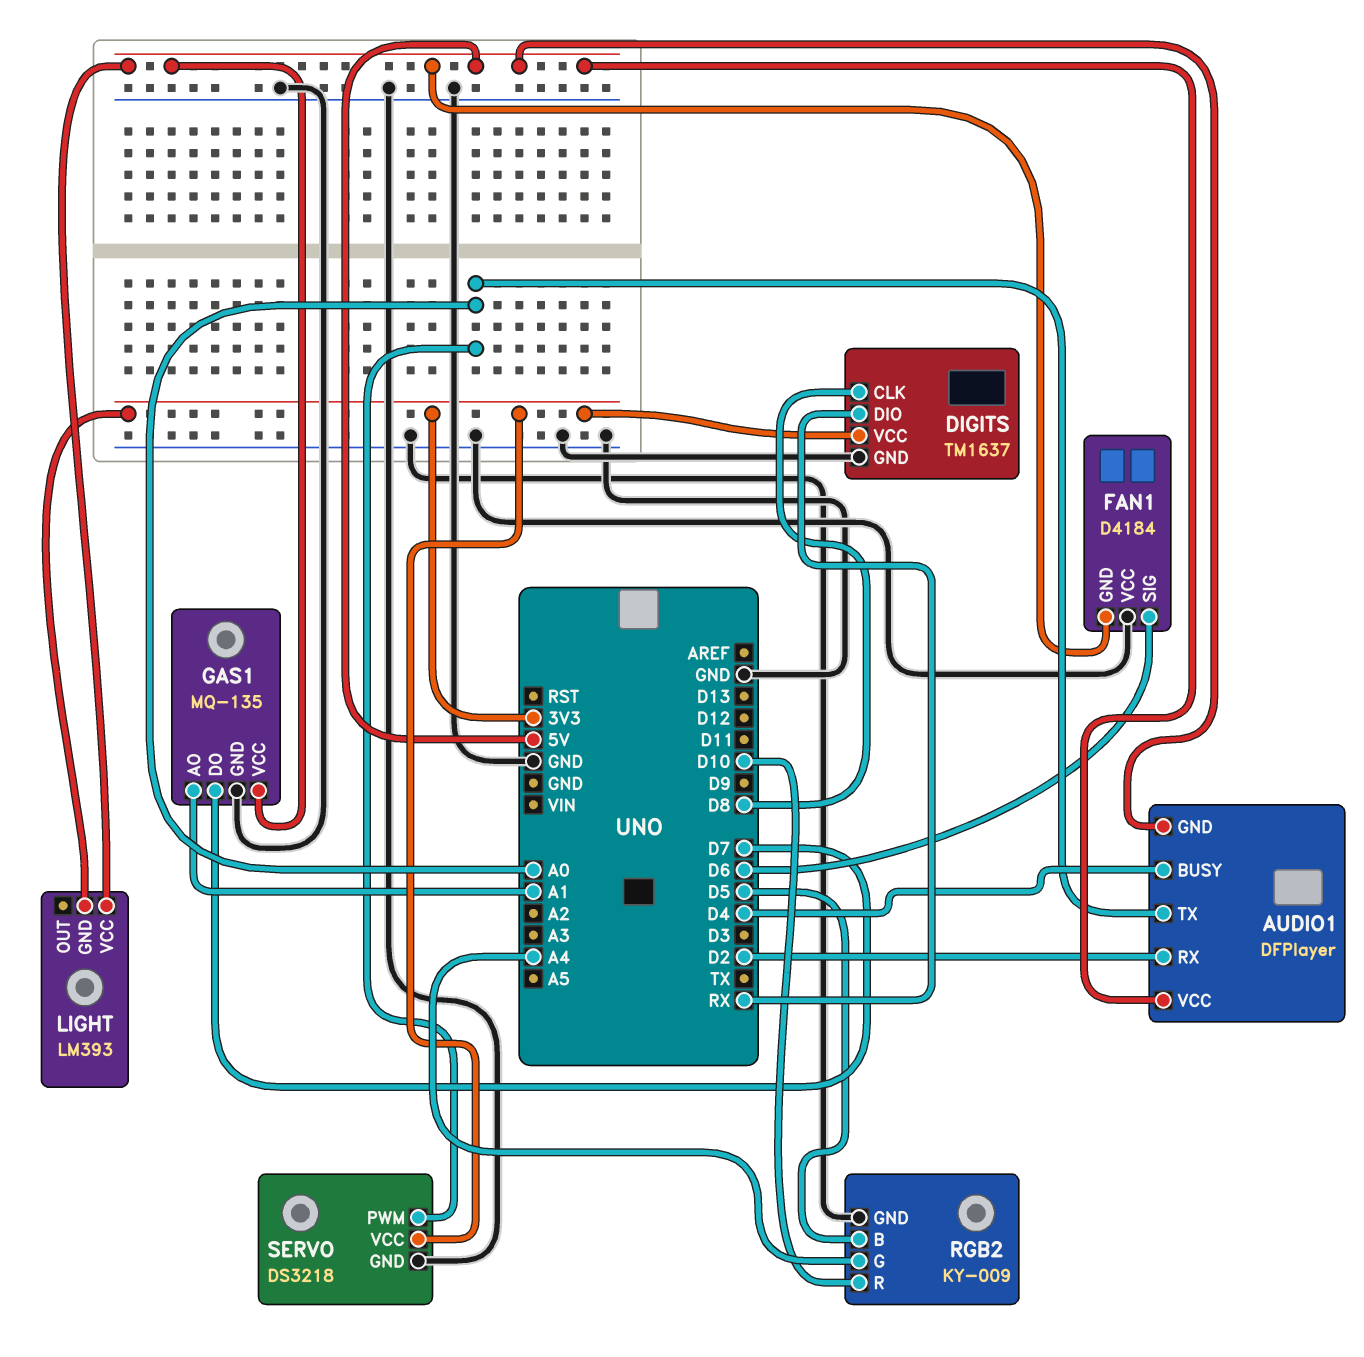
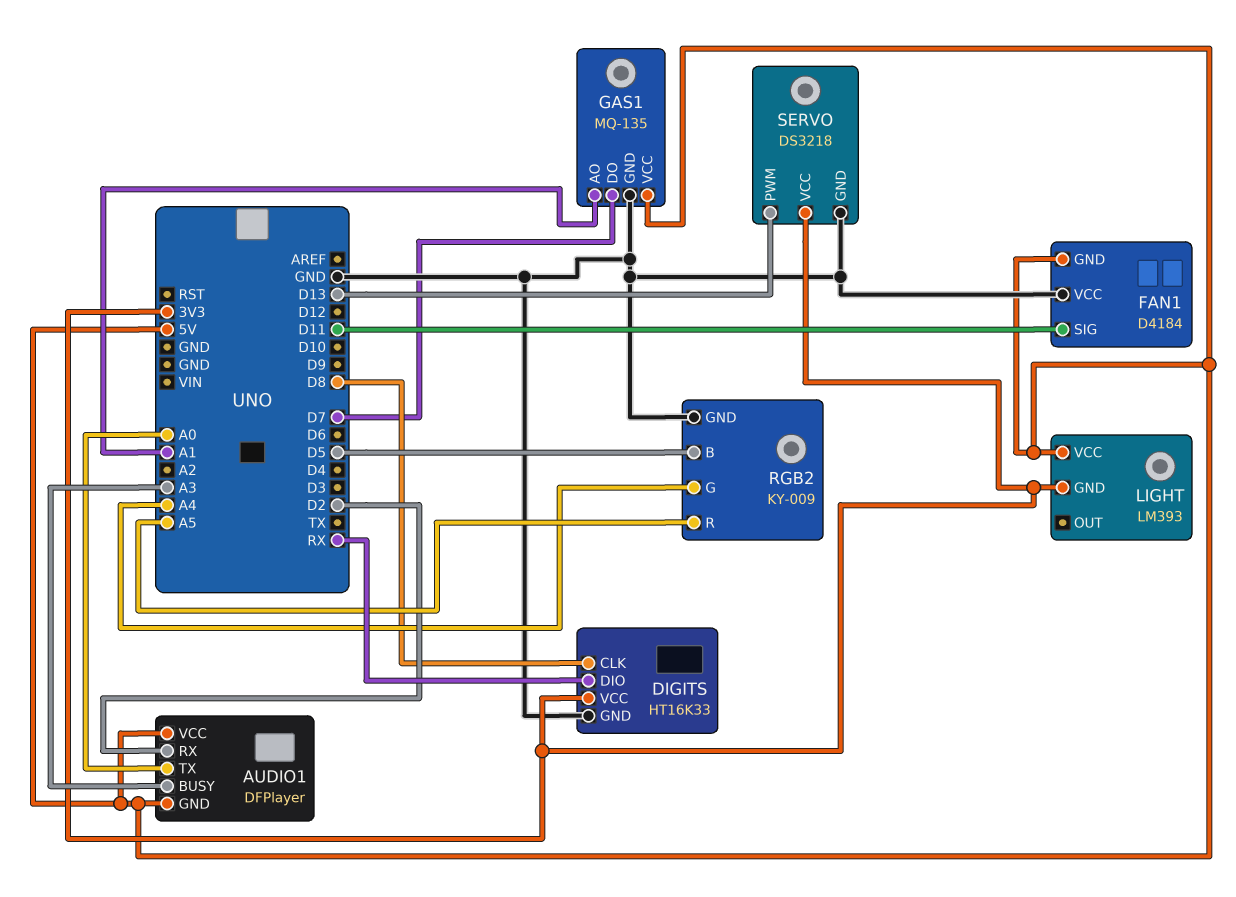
AUDIO1 pin BUSY: D4 -> A3
DIGITS: TM1637 -> HT16K33
FAN1 pin SIG: D6 -> D11
RGB2 pin R: D10 -> A5
SERVO pin PWM: A0 -> D13

